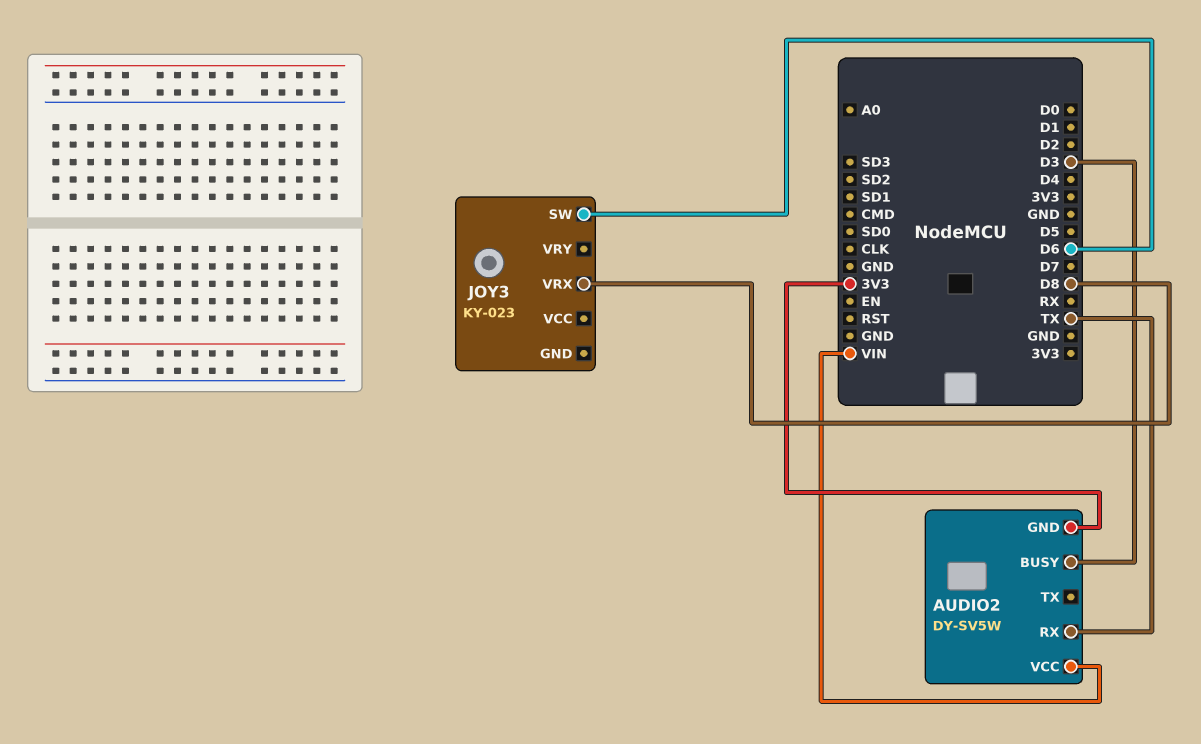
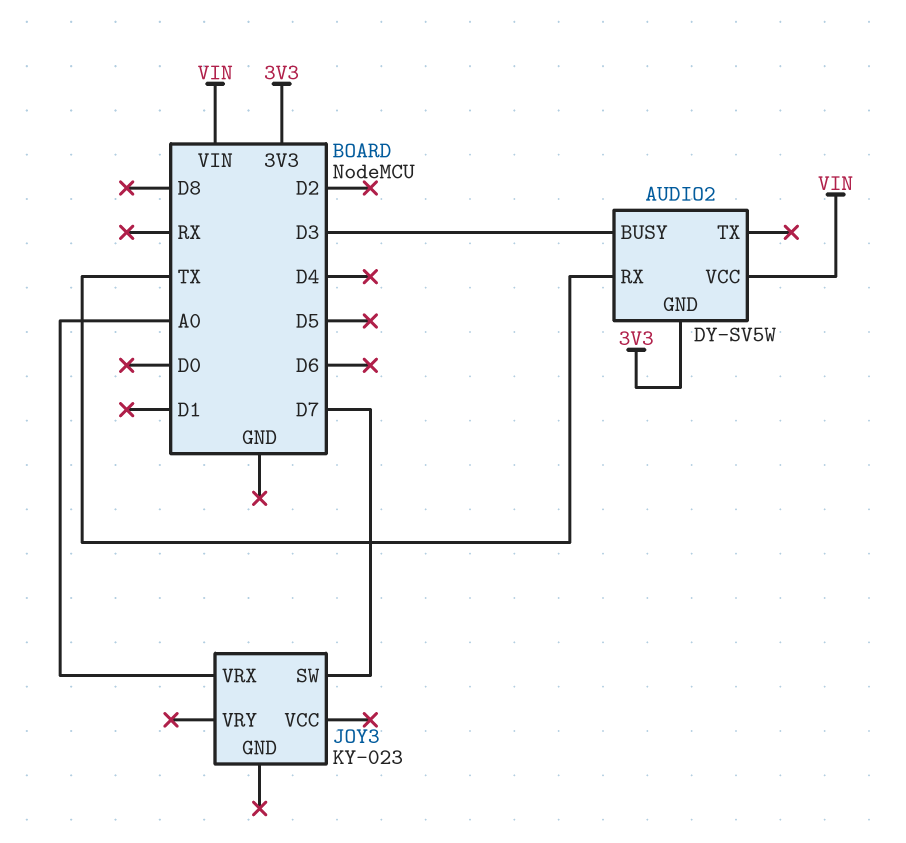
JOY3 pin SW: D6 -> D7
JOY3 pin VRX: D8 -> A0

